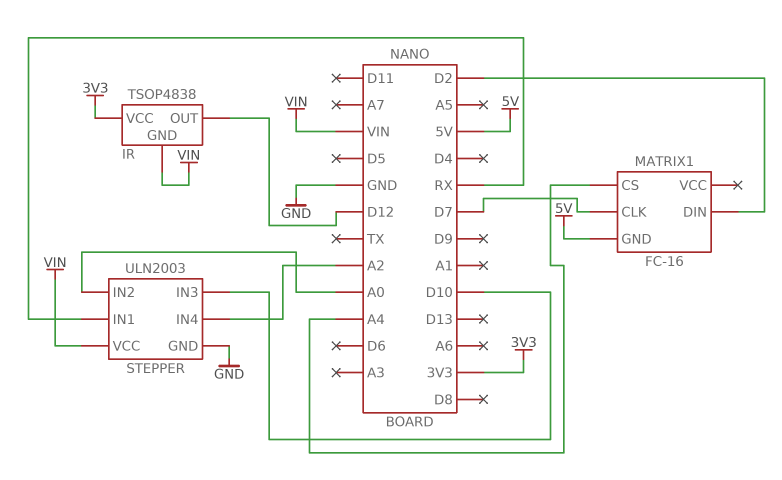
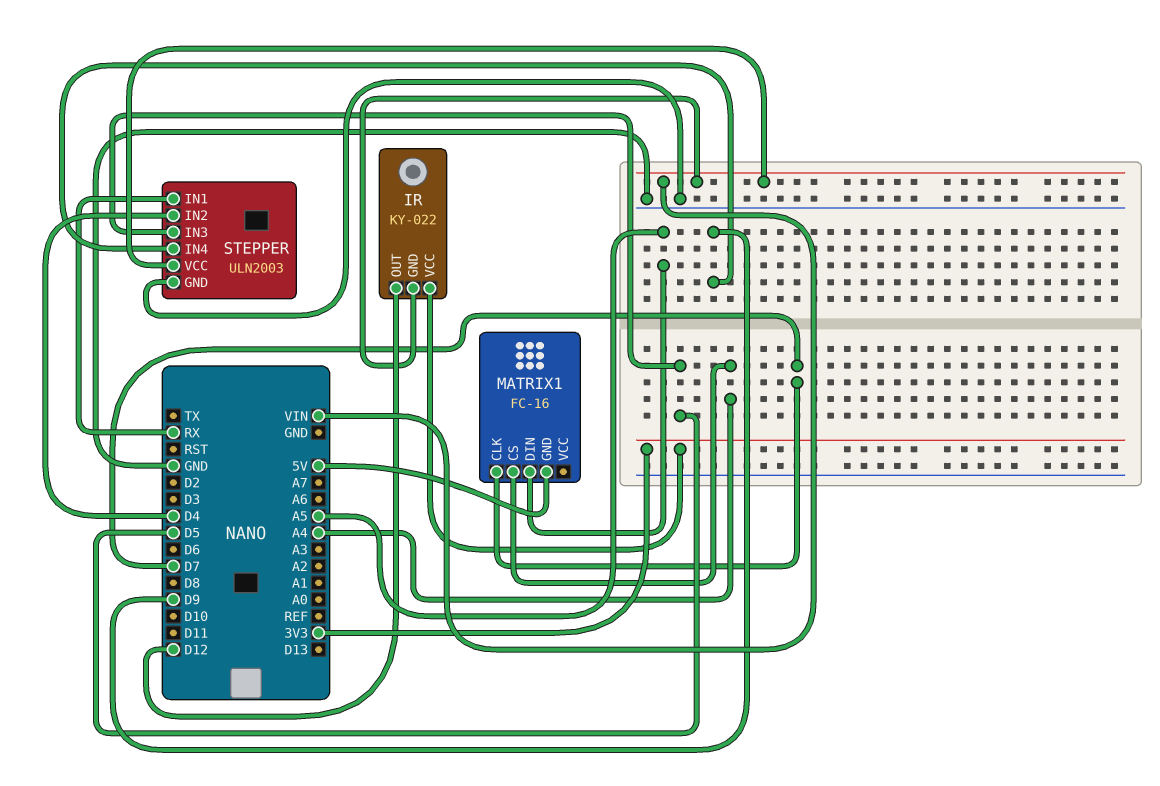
IR: TSOP4838 -> KY-022
MATRIX1 pin DIN: D2 -> A5
STEPPER pin IN2: A0 -> D4
STEPPER pin IN3: D10 -> D5
STEPPER pin IN4: A2 -> D9

